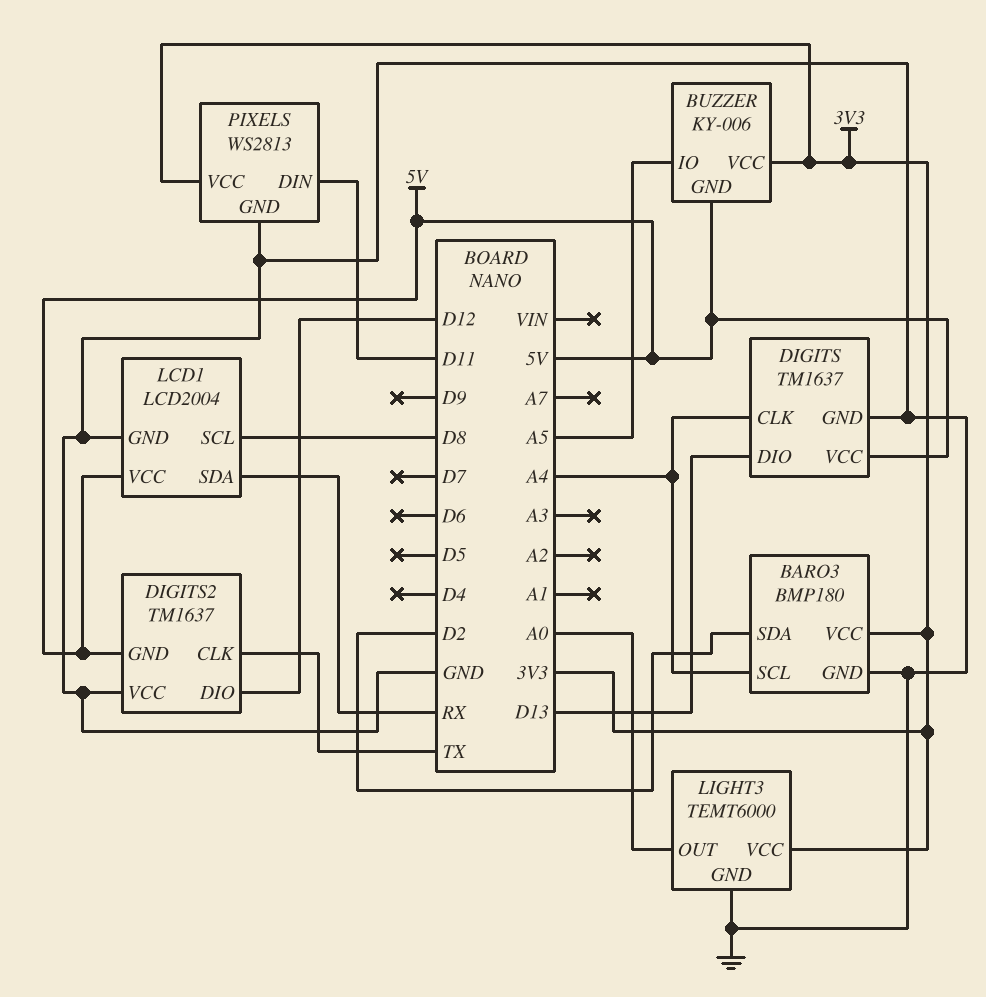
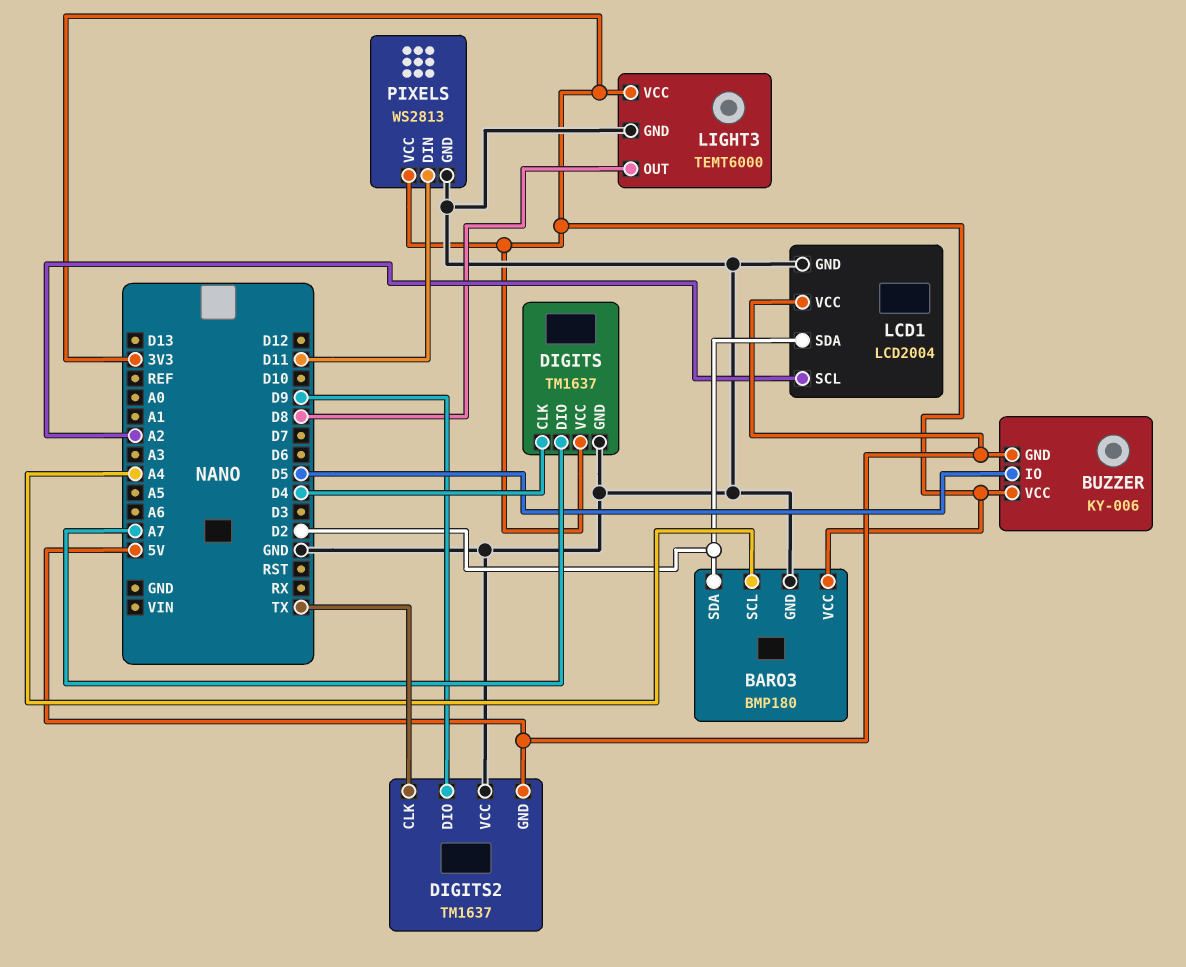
BUZZER pin IO: A5 -> D5
DIGITS pin CLK: A4 -> D4
DIGITS pin DIO: D13 -> A7
DIGITS pin VCC: 5V -> 3V3
DIGITS2 pin DIO: D12 -> D9
LCD1 pin SCL: D8 -> A2
LCD1 pin SDA: RX -> D2
LIGHT3 pin OUT: A0 -> D8

